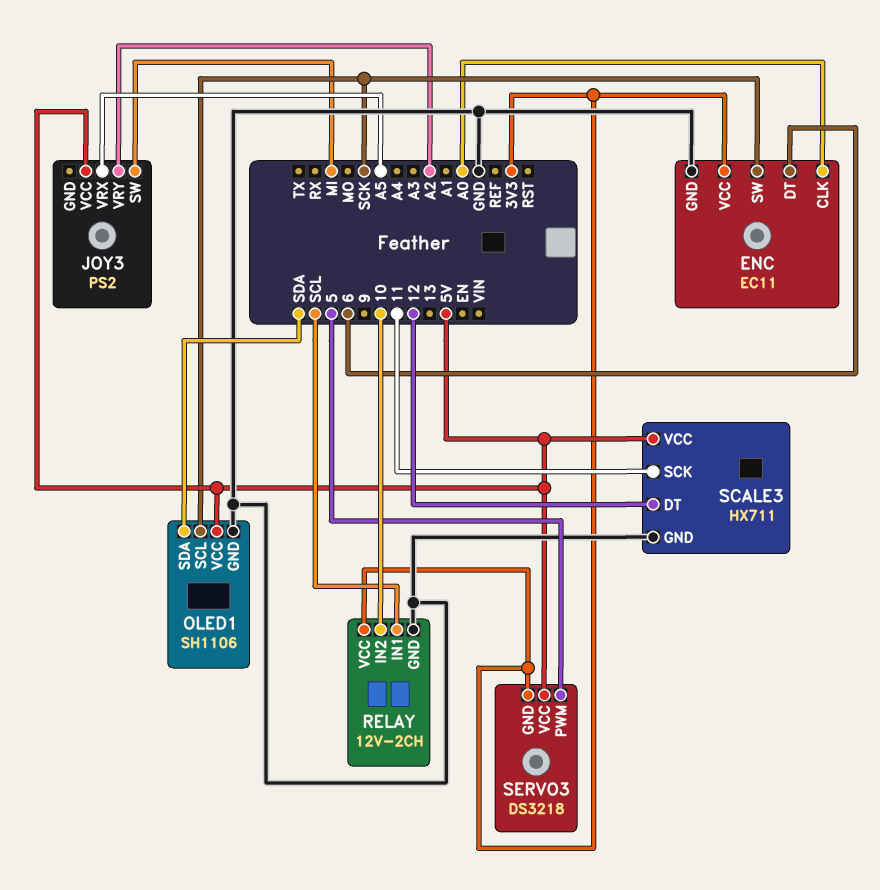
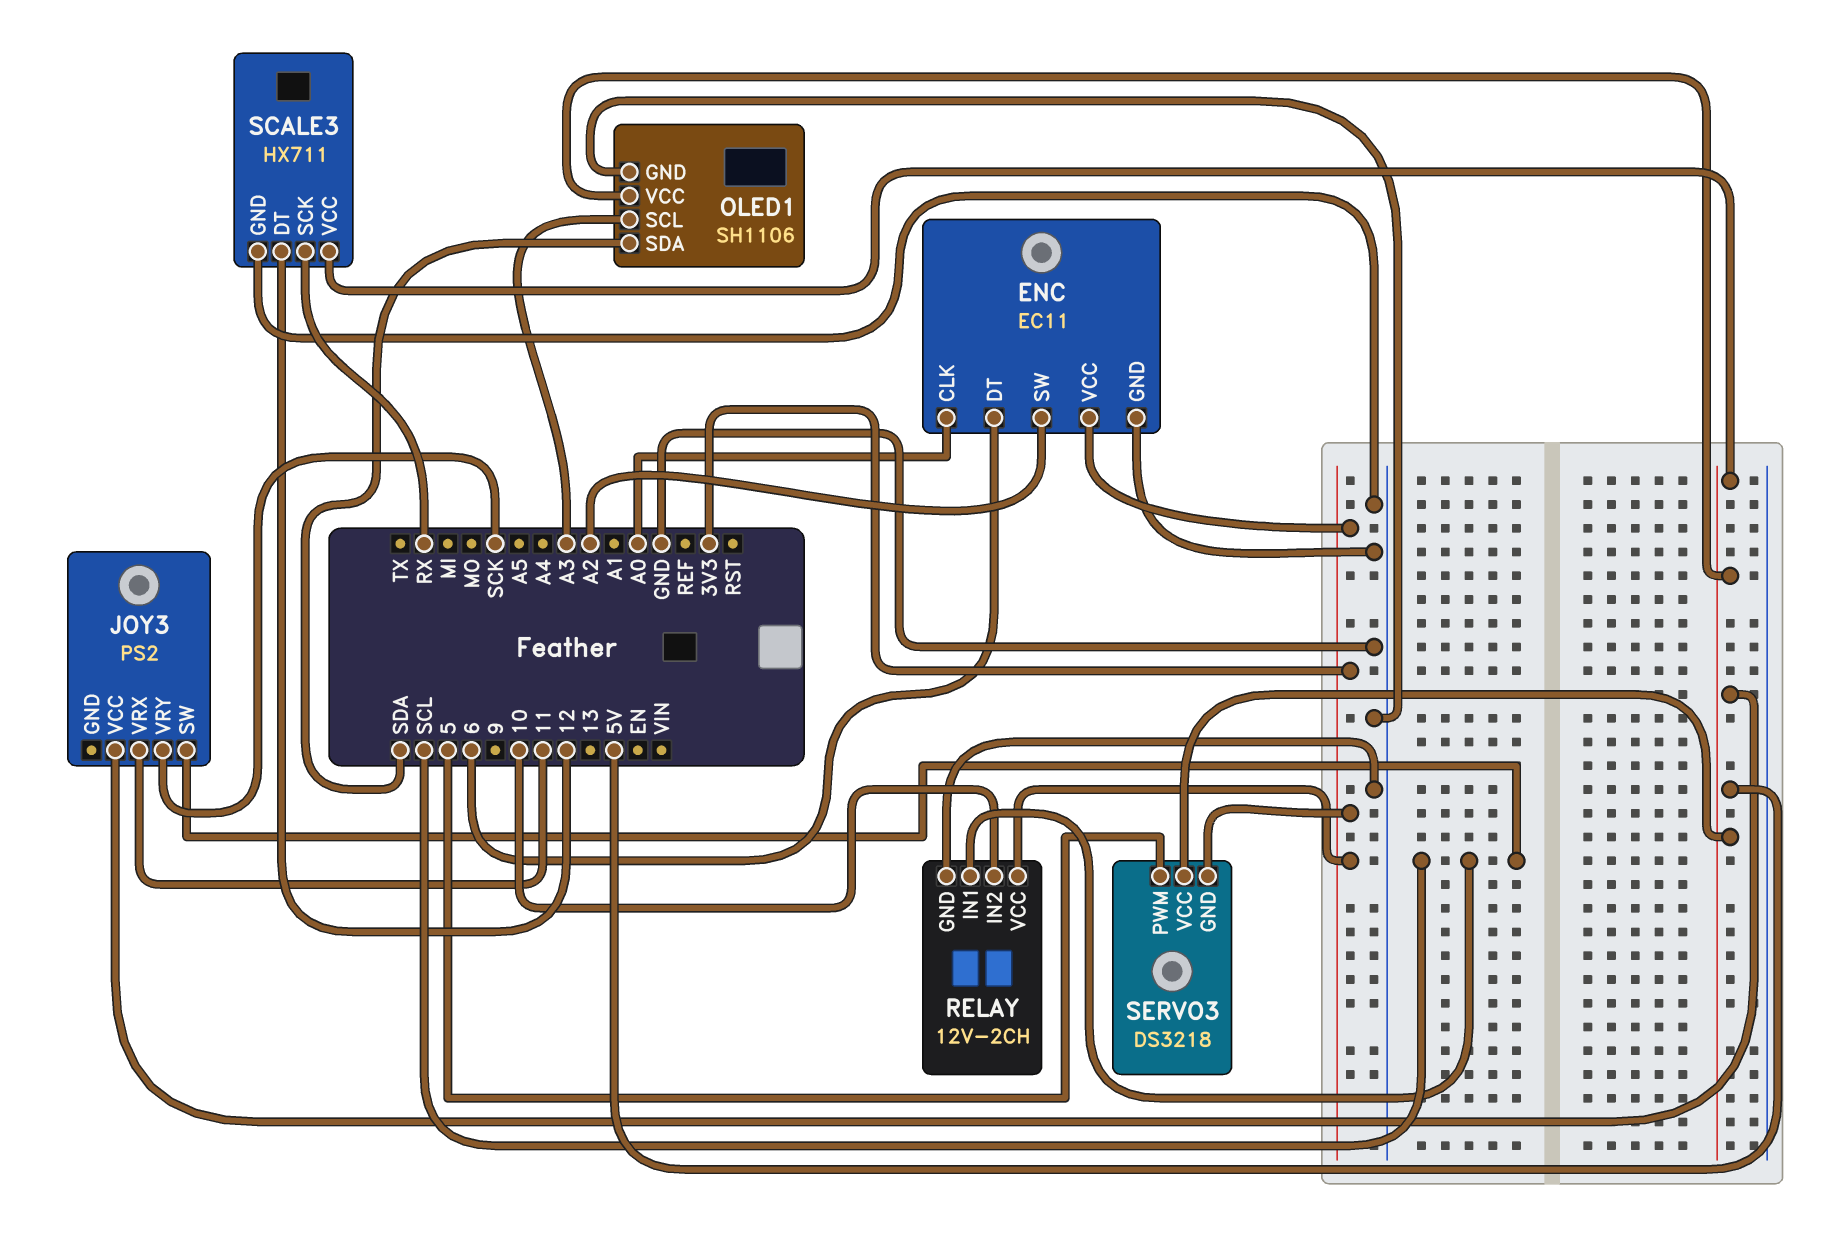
ENC pin SW: SCK -> A2
JOY3 pin SW: MI -> SCL
JOY3 pin VRX: A5 -> 11
JOY3 pin VRY: A2 -> SCK
OLED1 pin SCL: SCK -> A3
SCALE3 pin SCK: 11 -> RX

